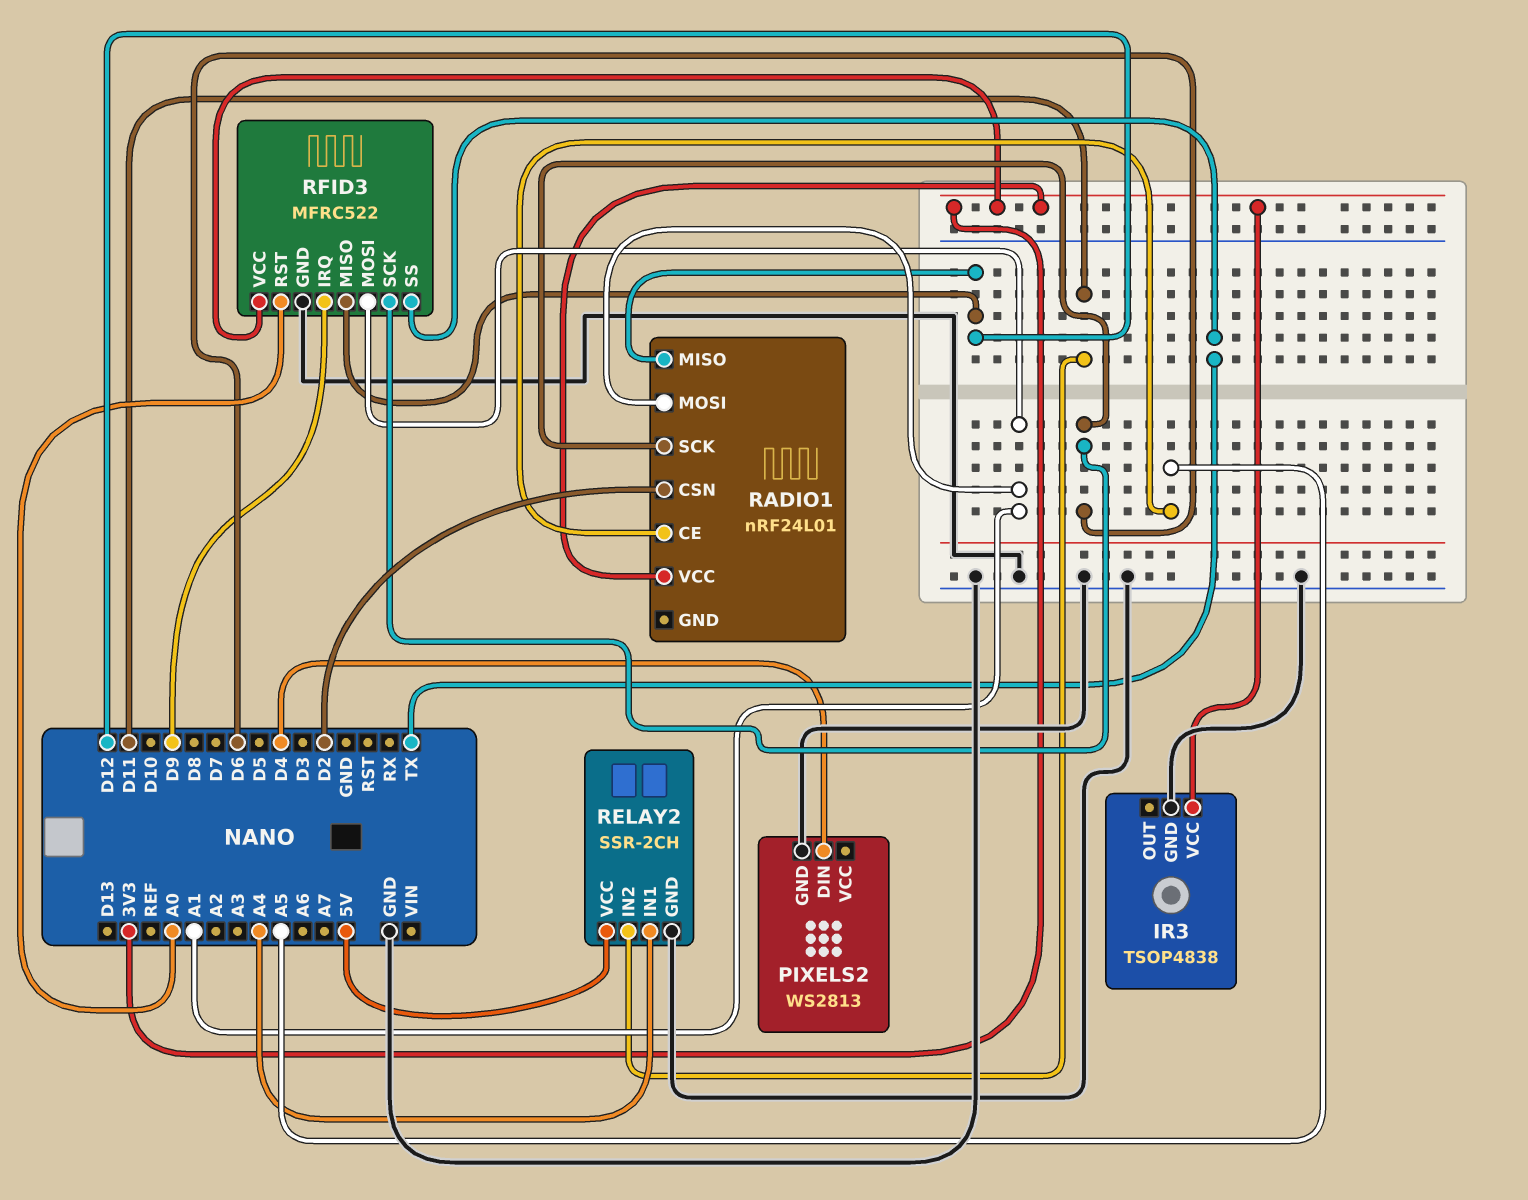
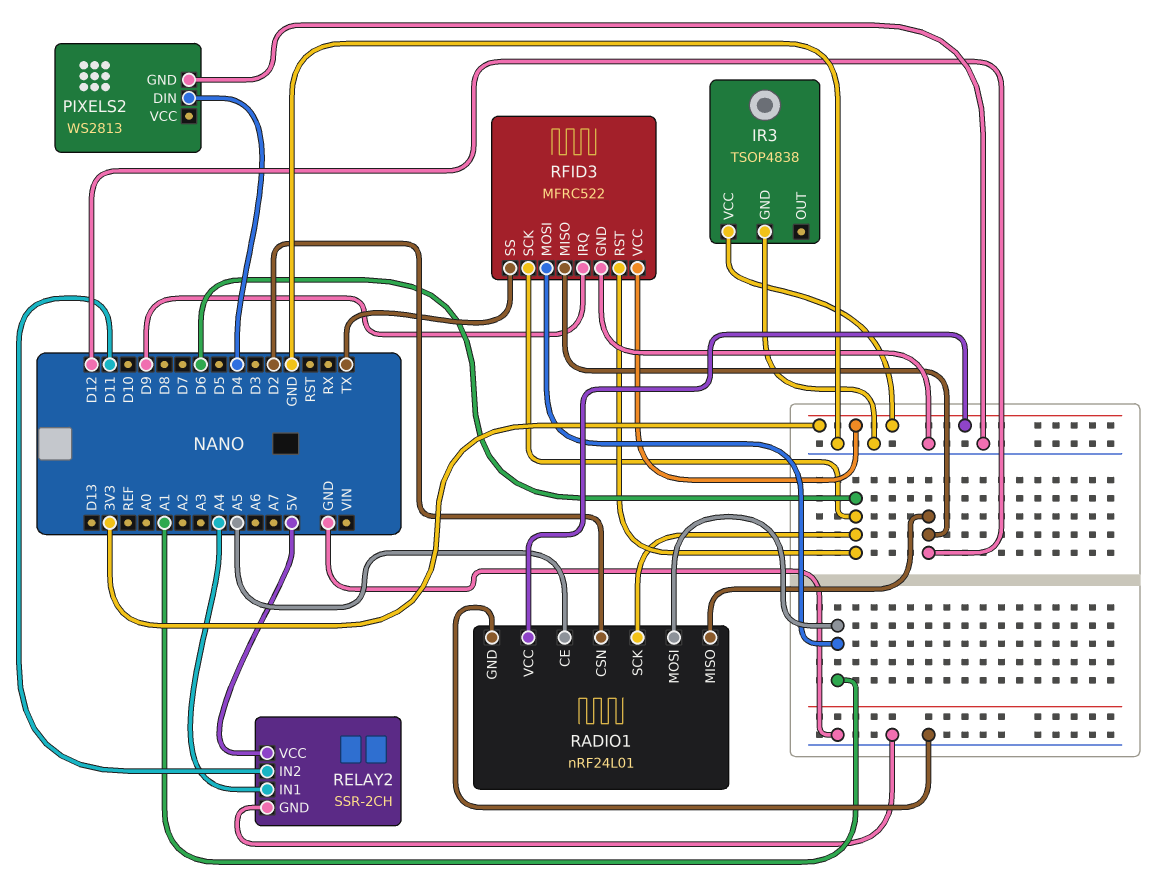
RADIO1 pin GND: none -> GND
RFID3 pin RST: A0 -> D6

